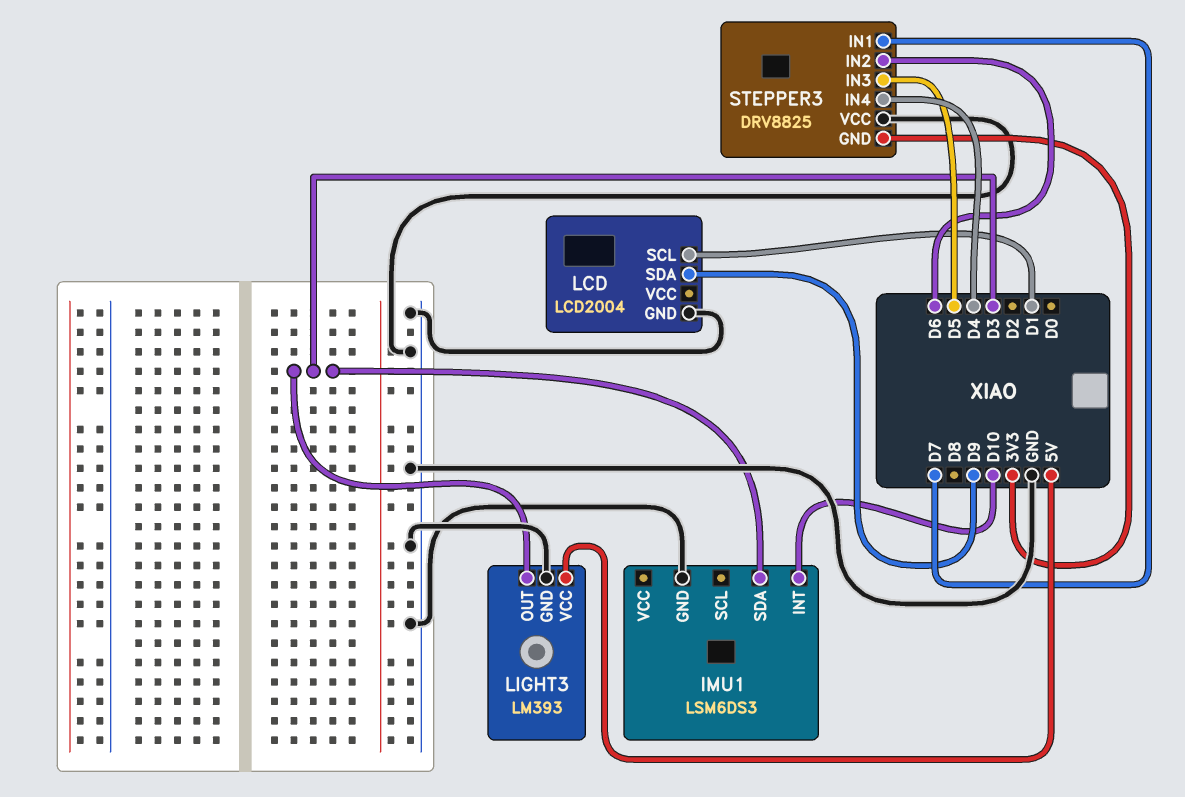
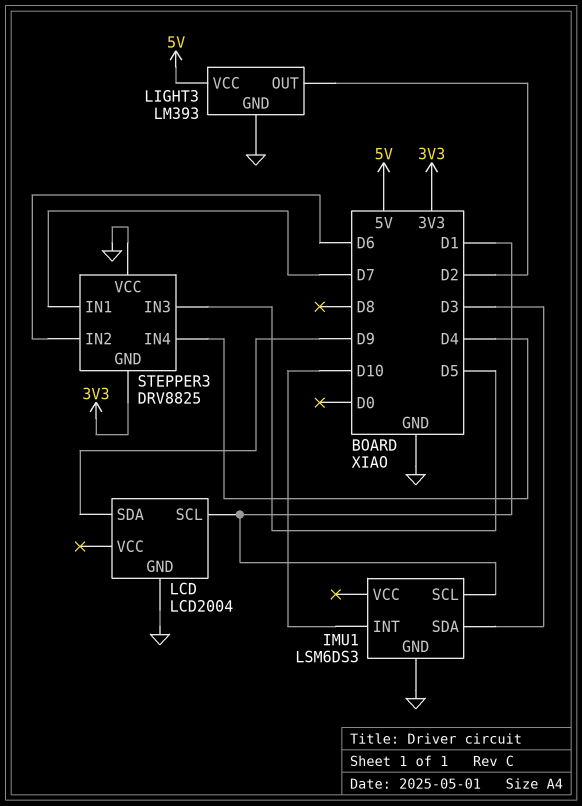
IMU1 pin SCL: none -> D1
LIGHT3 pin OUT: D3 -> D2

